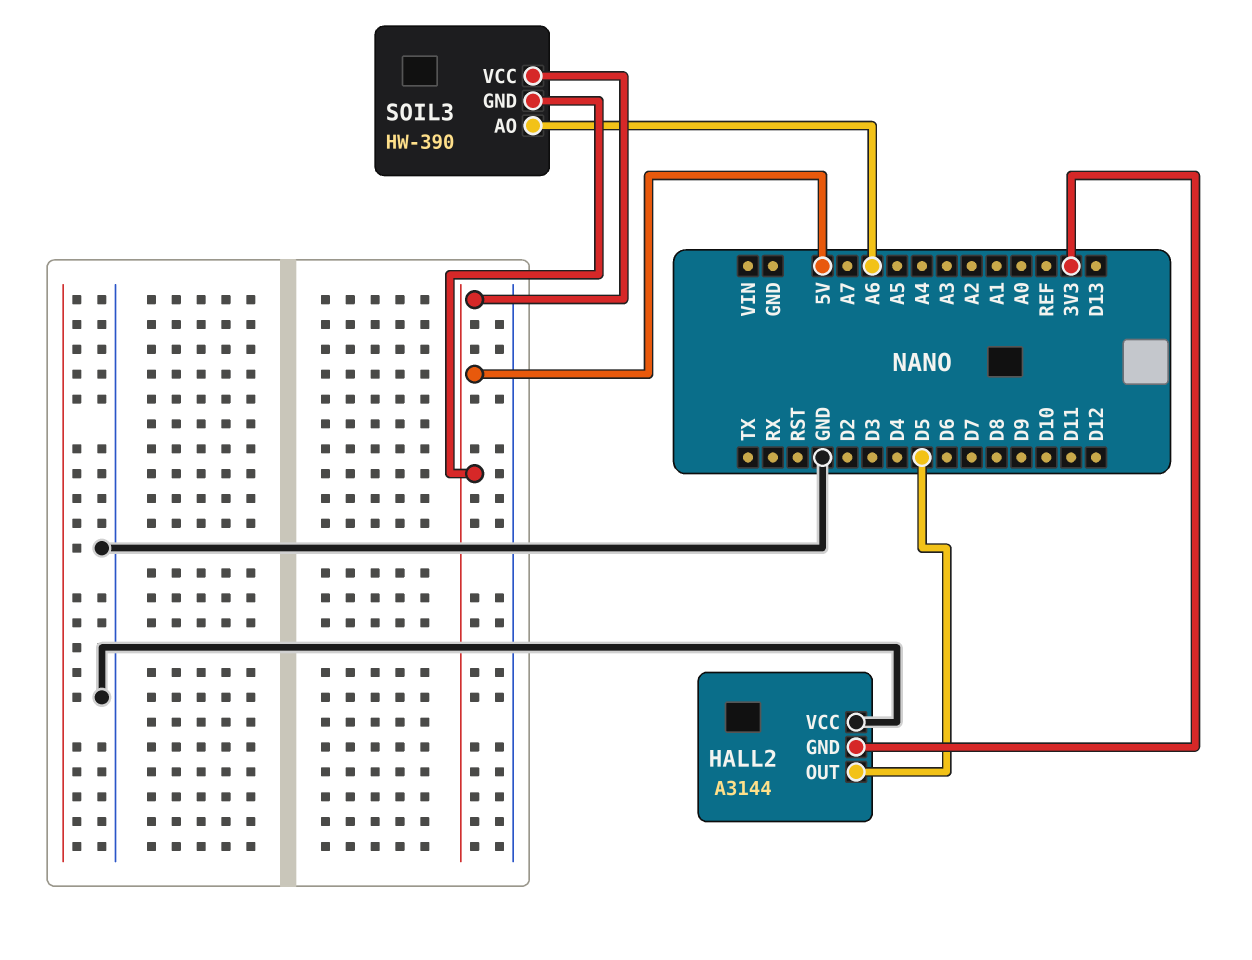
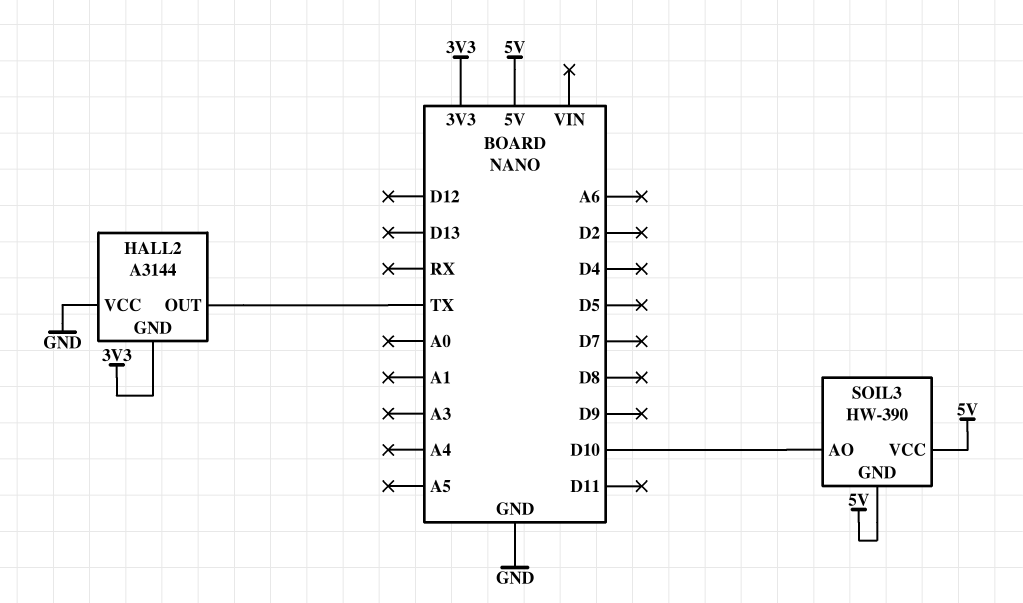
HALL2 pin OUT: D5 -> TX
SOIL3 pin AO: A6 -> D10

